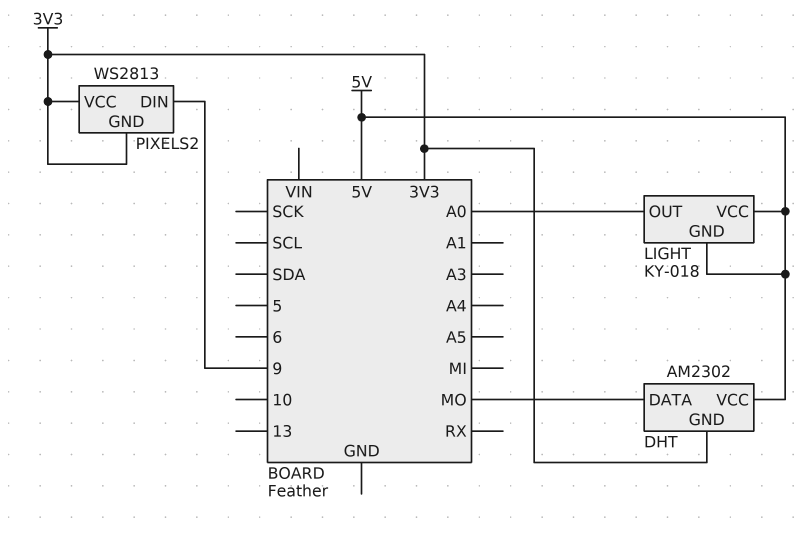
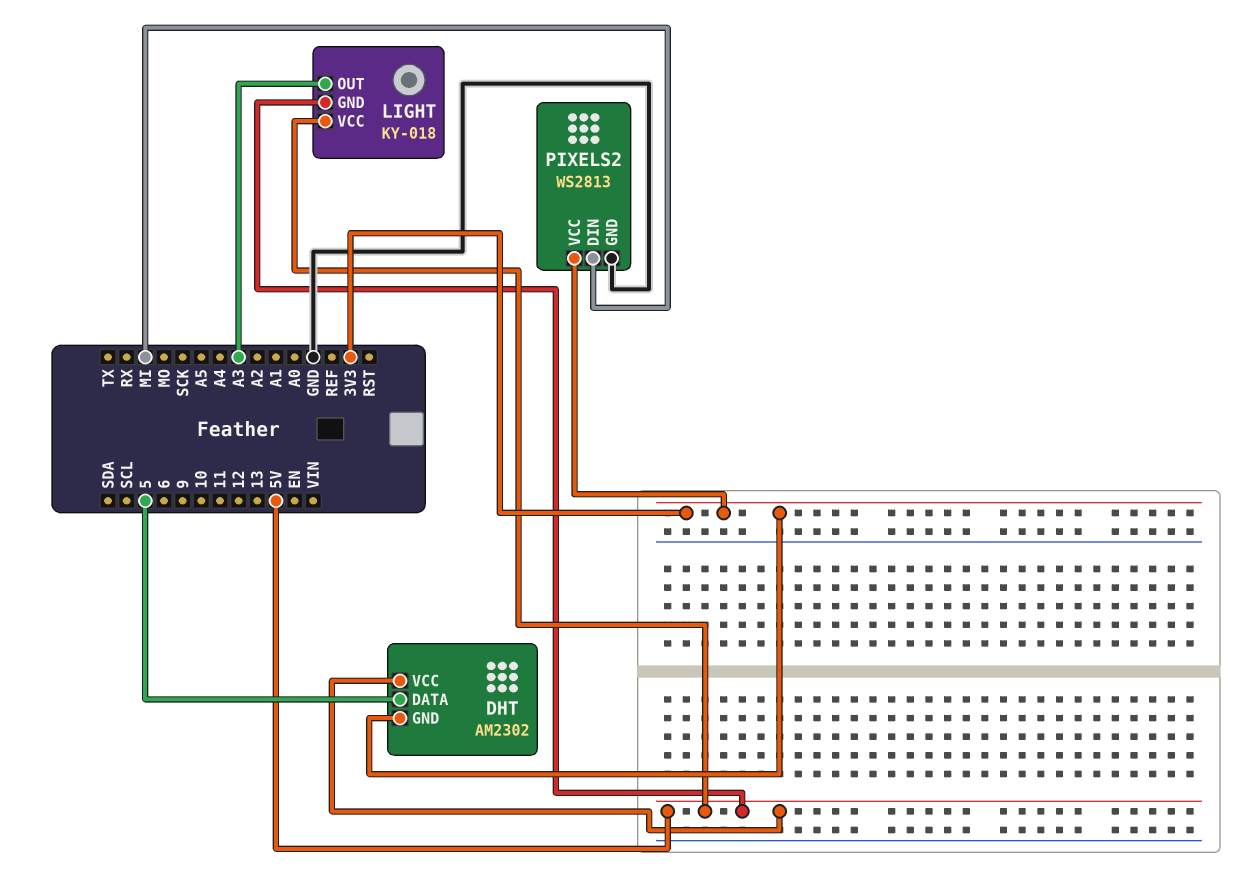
DHT pin DATA: MO -> 5
LIGHT pin OUT: A0 -> A3
PIXELS2 pin DIN: 9 -> MI
PIXELS2 pin GND: 3V3 -> GND

